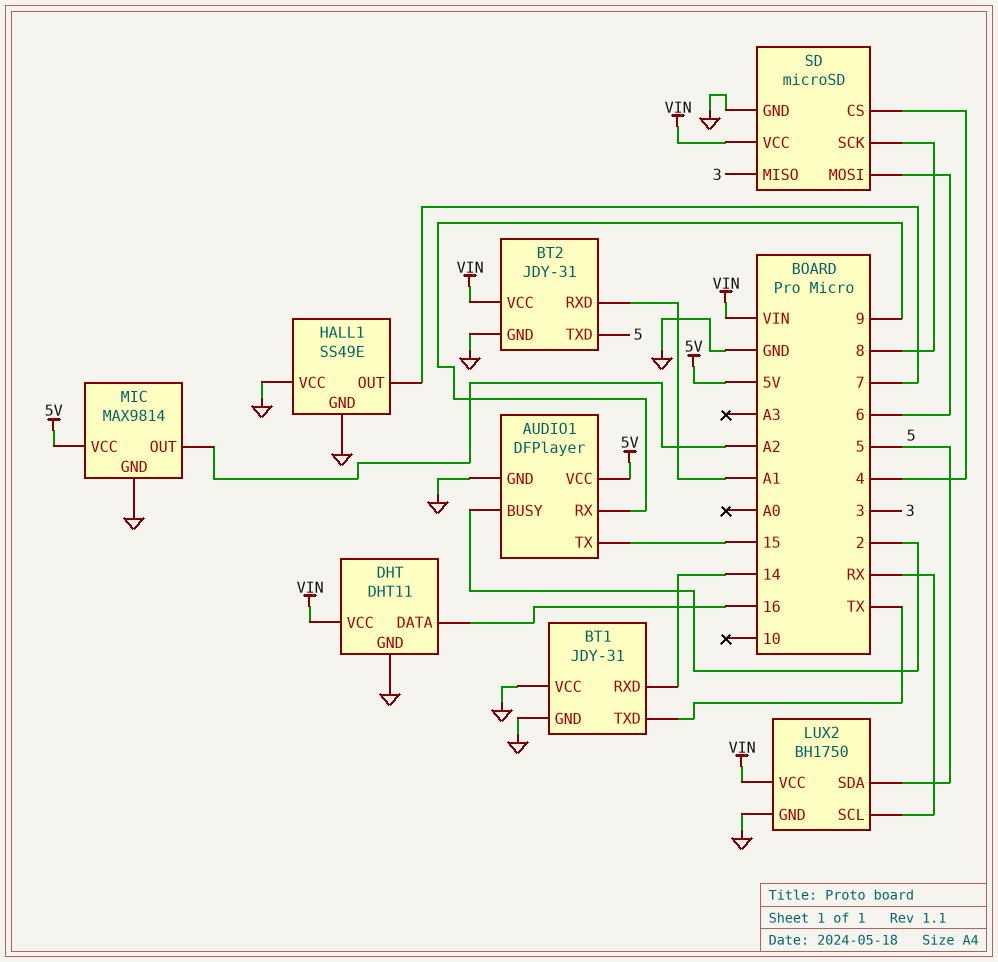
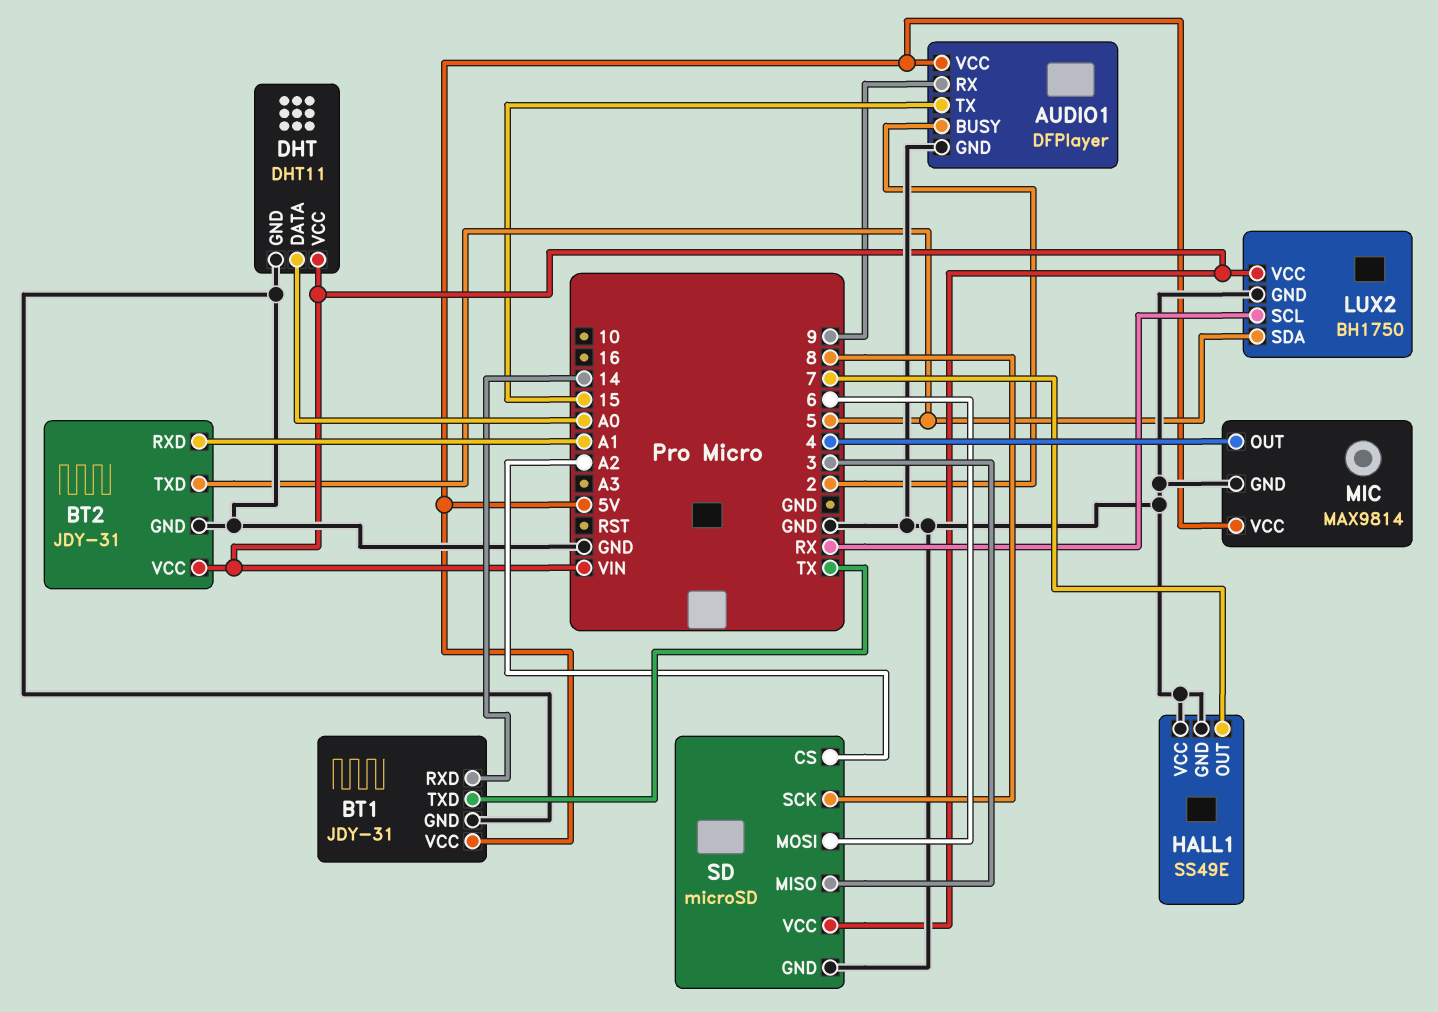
BT1 pin VCC: GND -> 5V
DHT pin DATA: 16 -> A0
MIC pin OUT: A2 -> 4
SD pin CS: 4 -> A2

